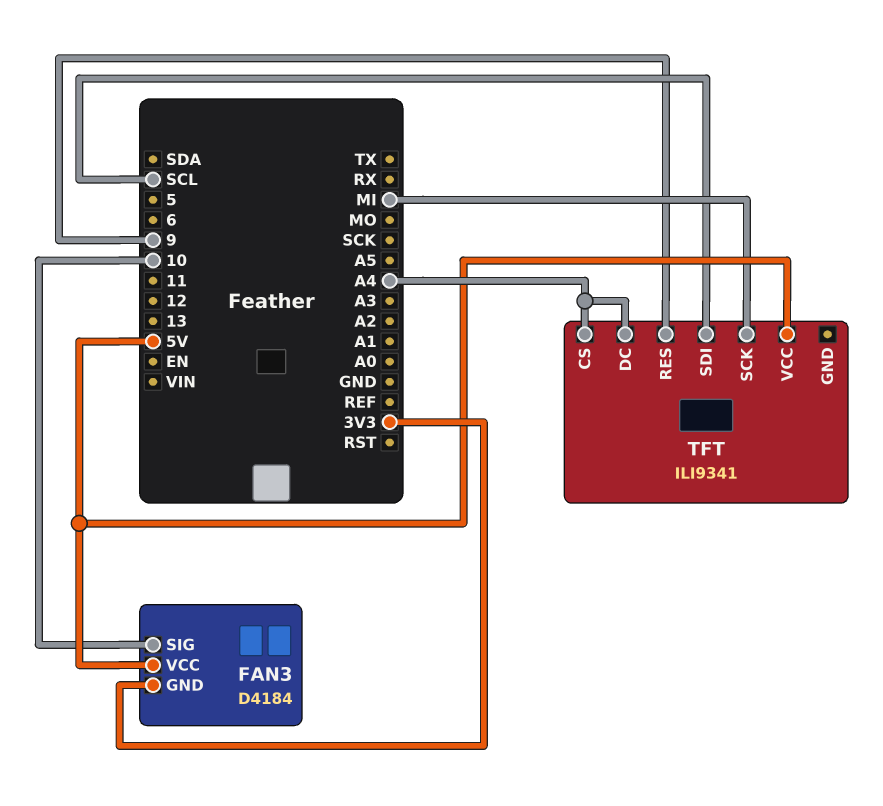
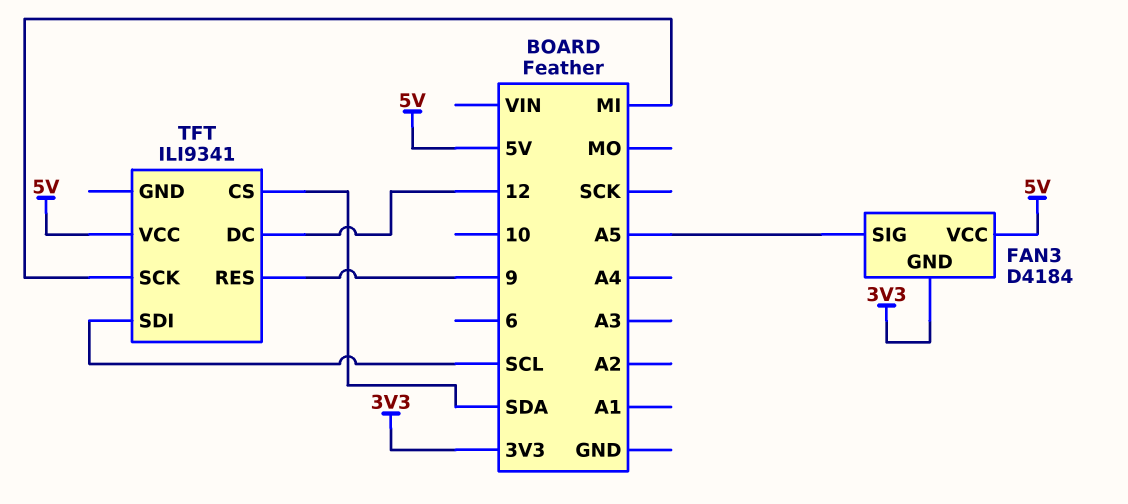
FAN3 pin SIG: 10 -> A5
TFT pin CS: A4 -> SDA
TFT pin DC: A4 -> 12

